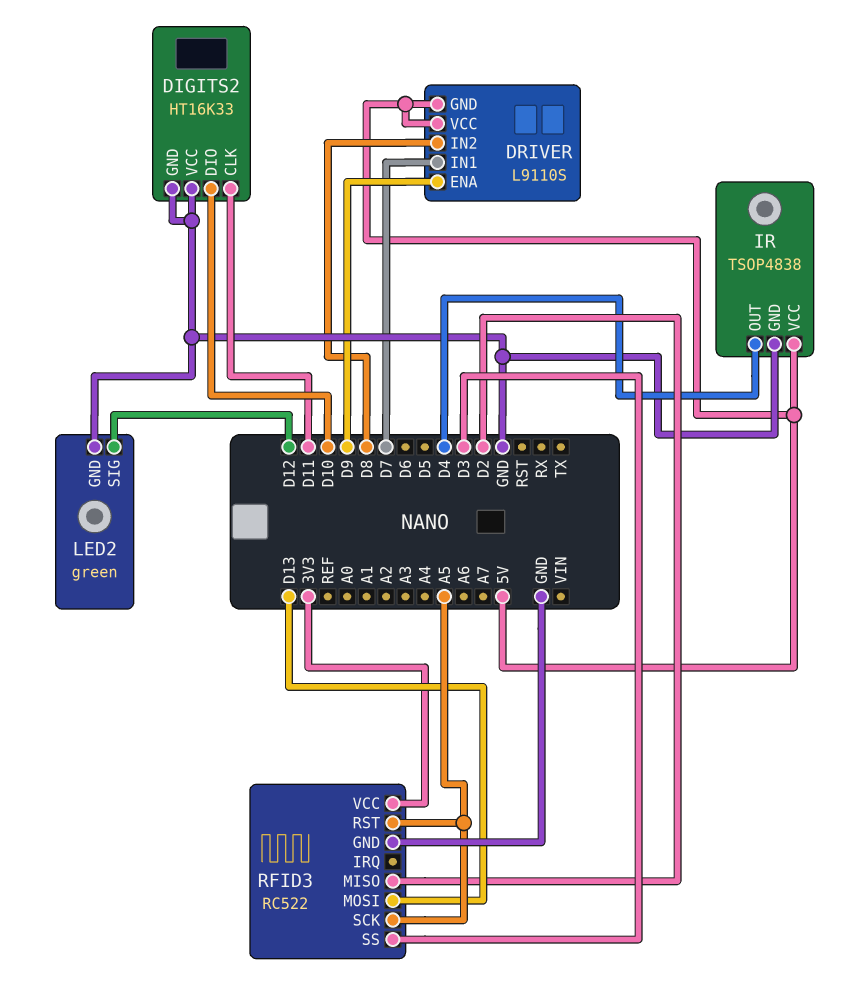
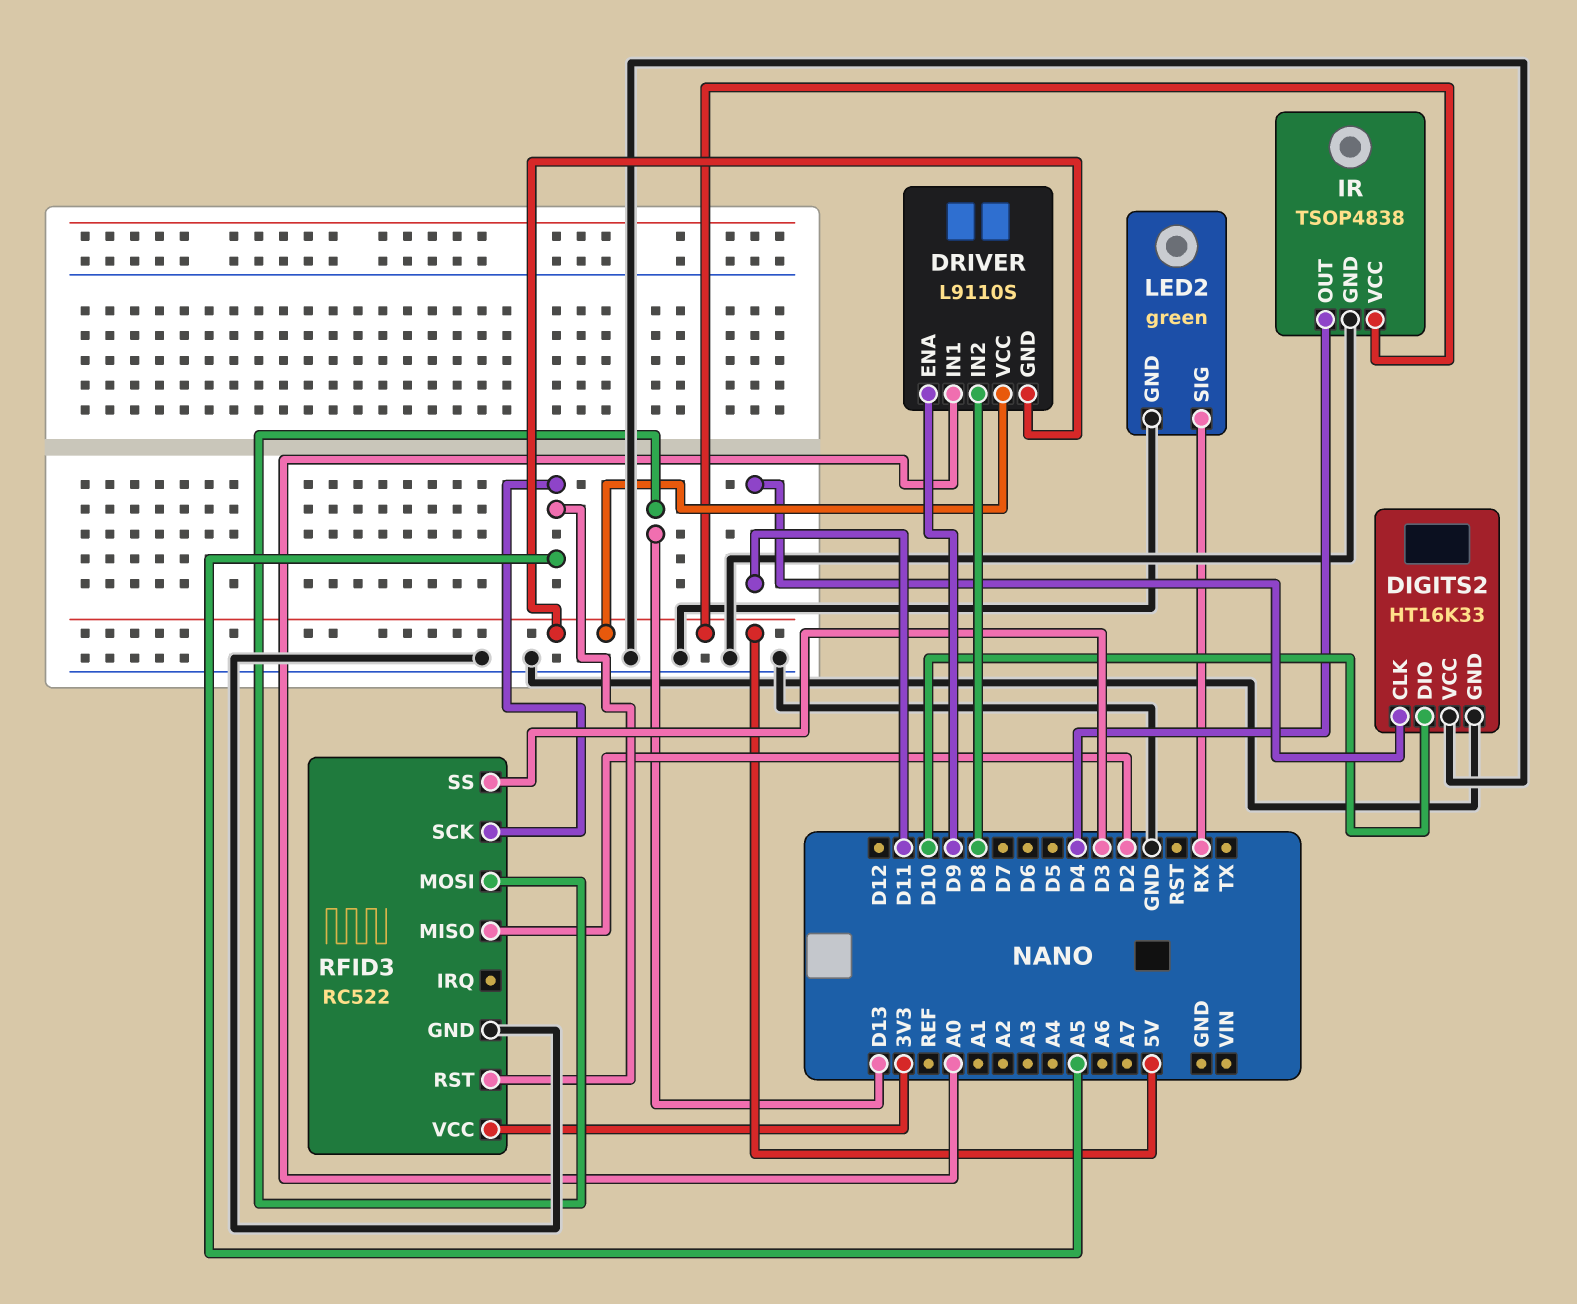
DRIVER pin IN1: D7 -> A0
LED2 pin SIG: D12 -> RX

